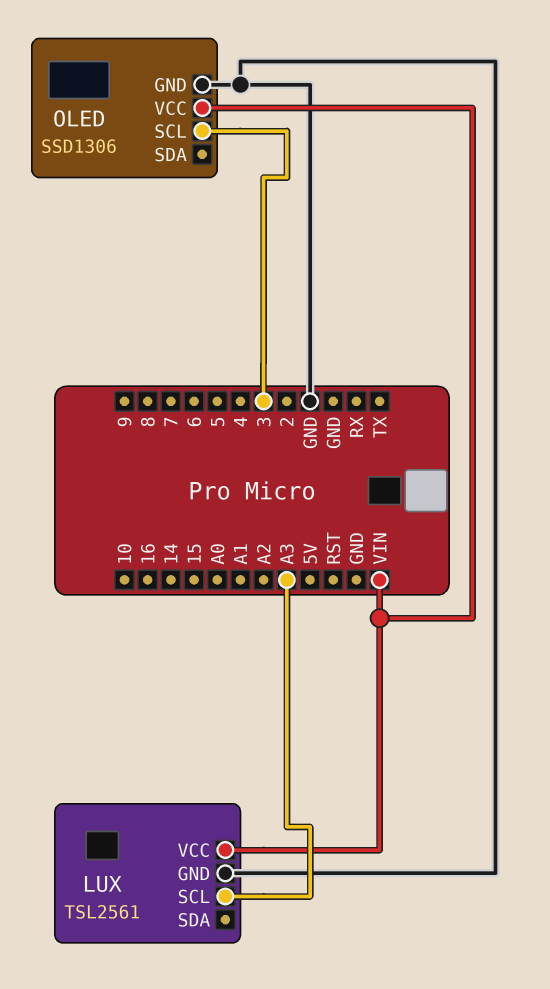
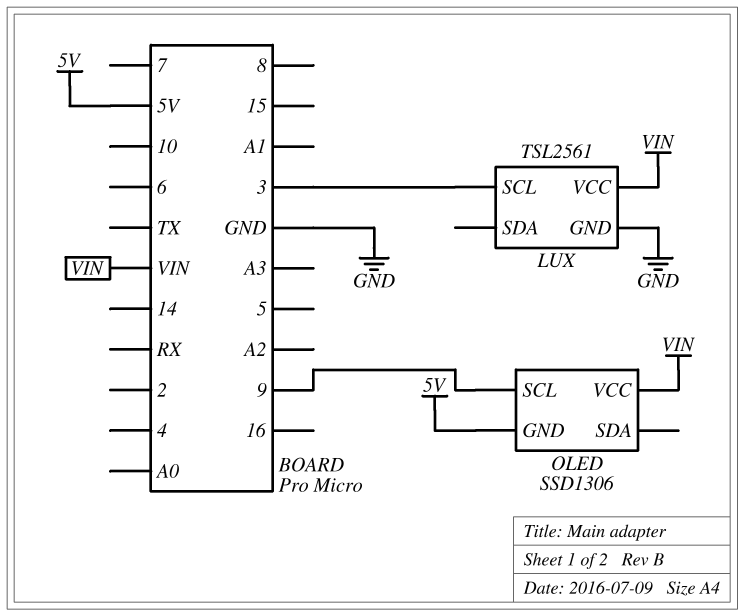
LUX pin SCL: A3 -> 3
OLED pin GND: GND -> 5V
OLED pin SCL: 3 -> 9

